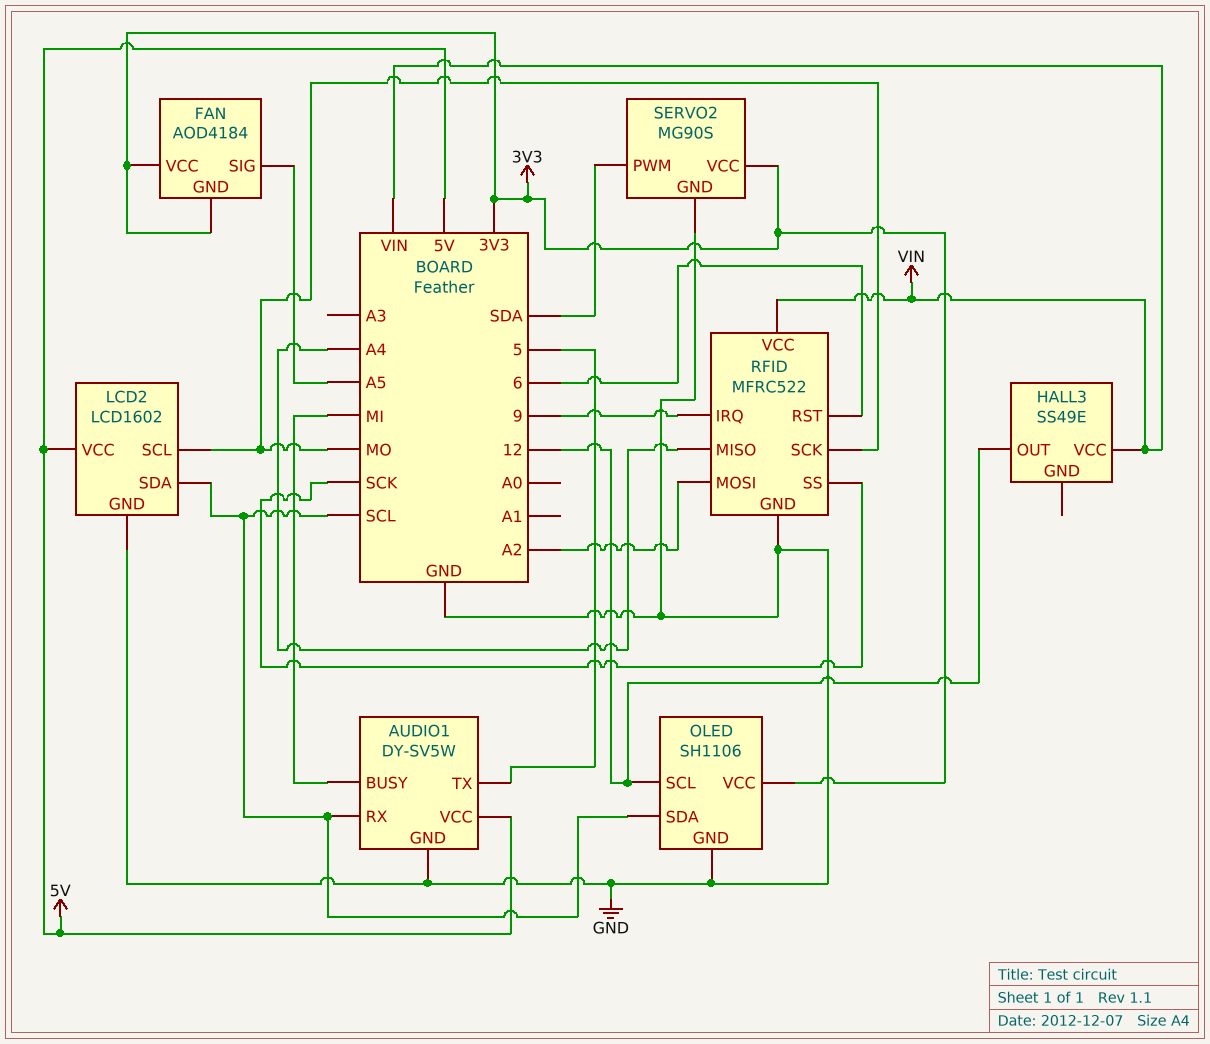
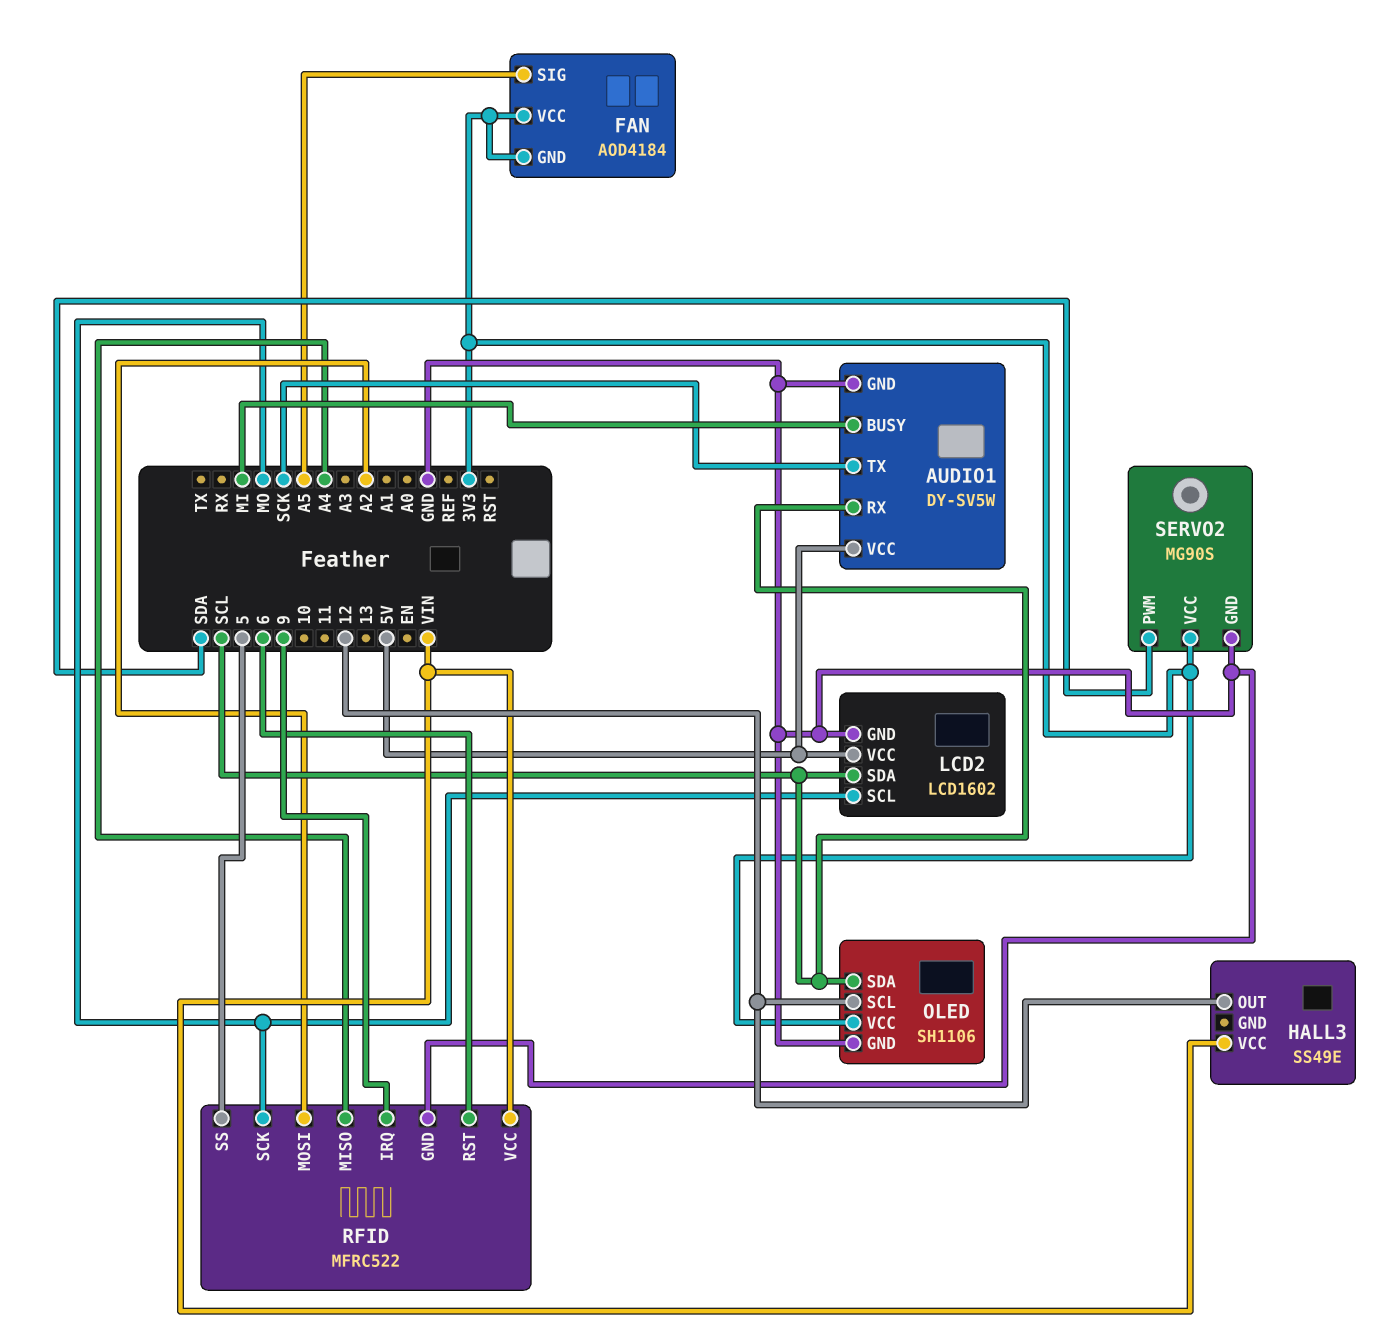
AUDIO1 pin TX: 5 -> SCK
RFID pin SS: SCK -> 5

